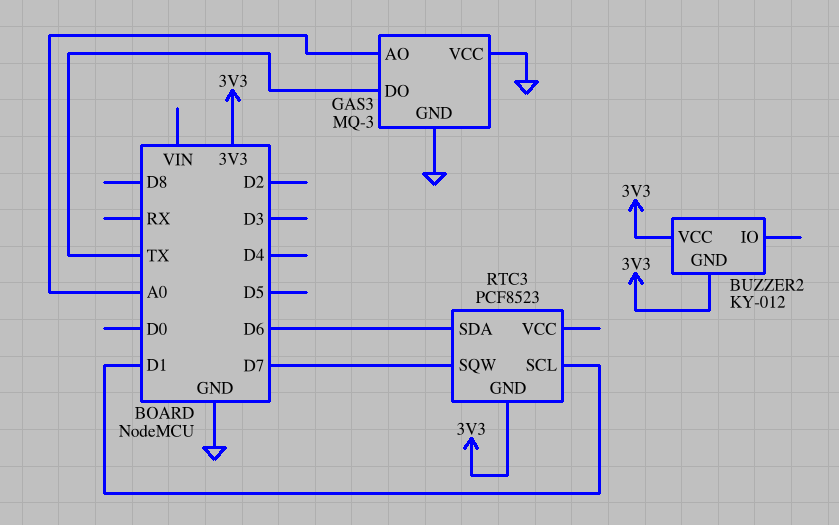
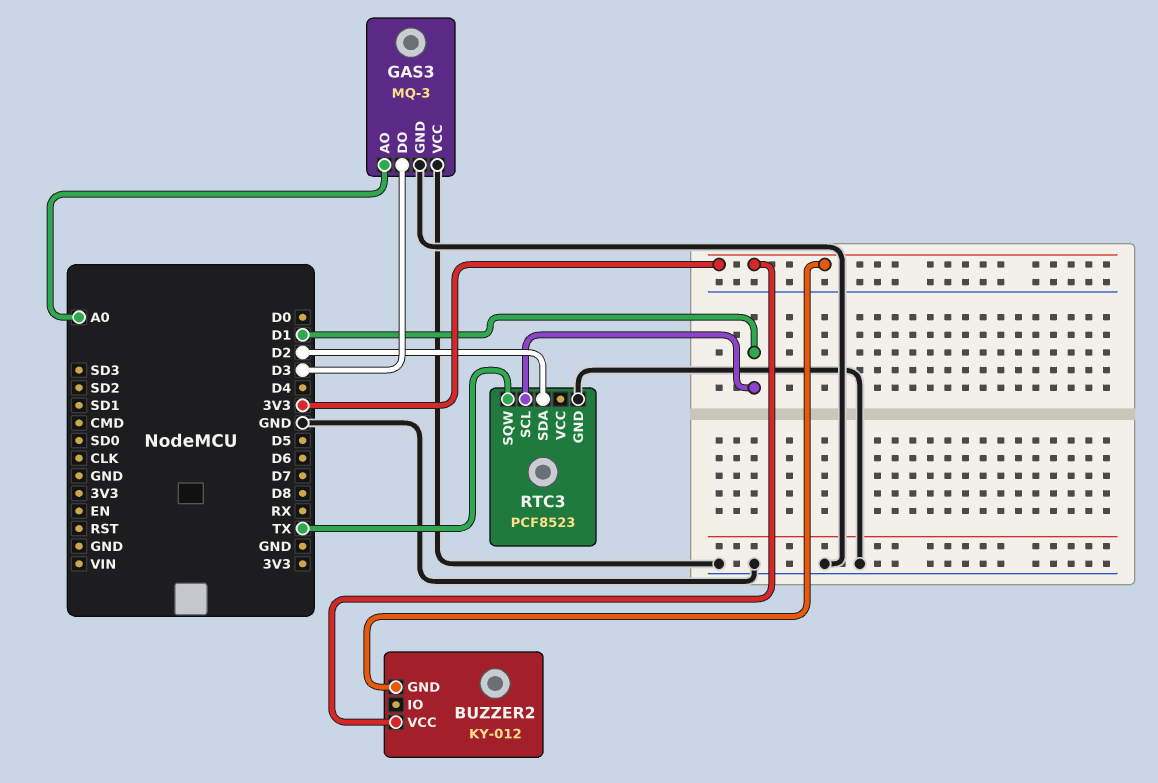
GAS3 pin DO: TX -> D3
RTC3 pin GND: 3V3 -> GND
RTC3 pin SDA: D6 -> D2
RTC3 pin SQW: D7 -> TX

